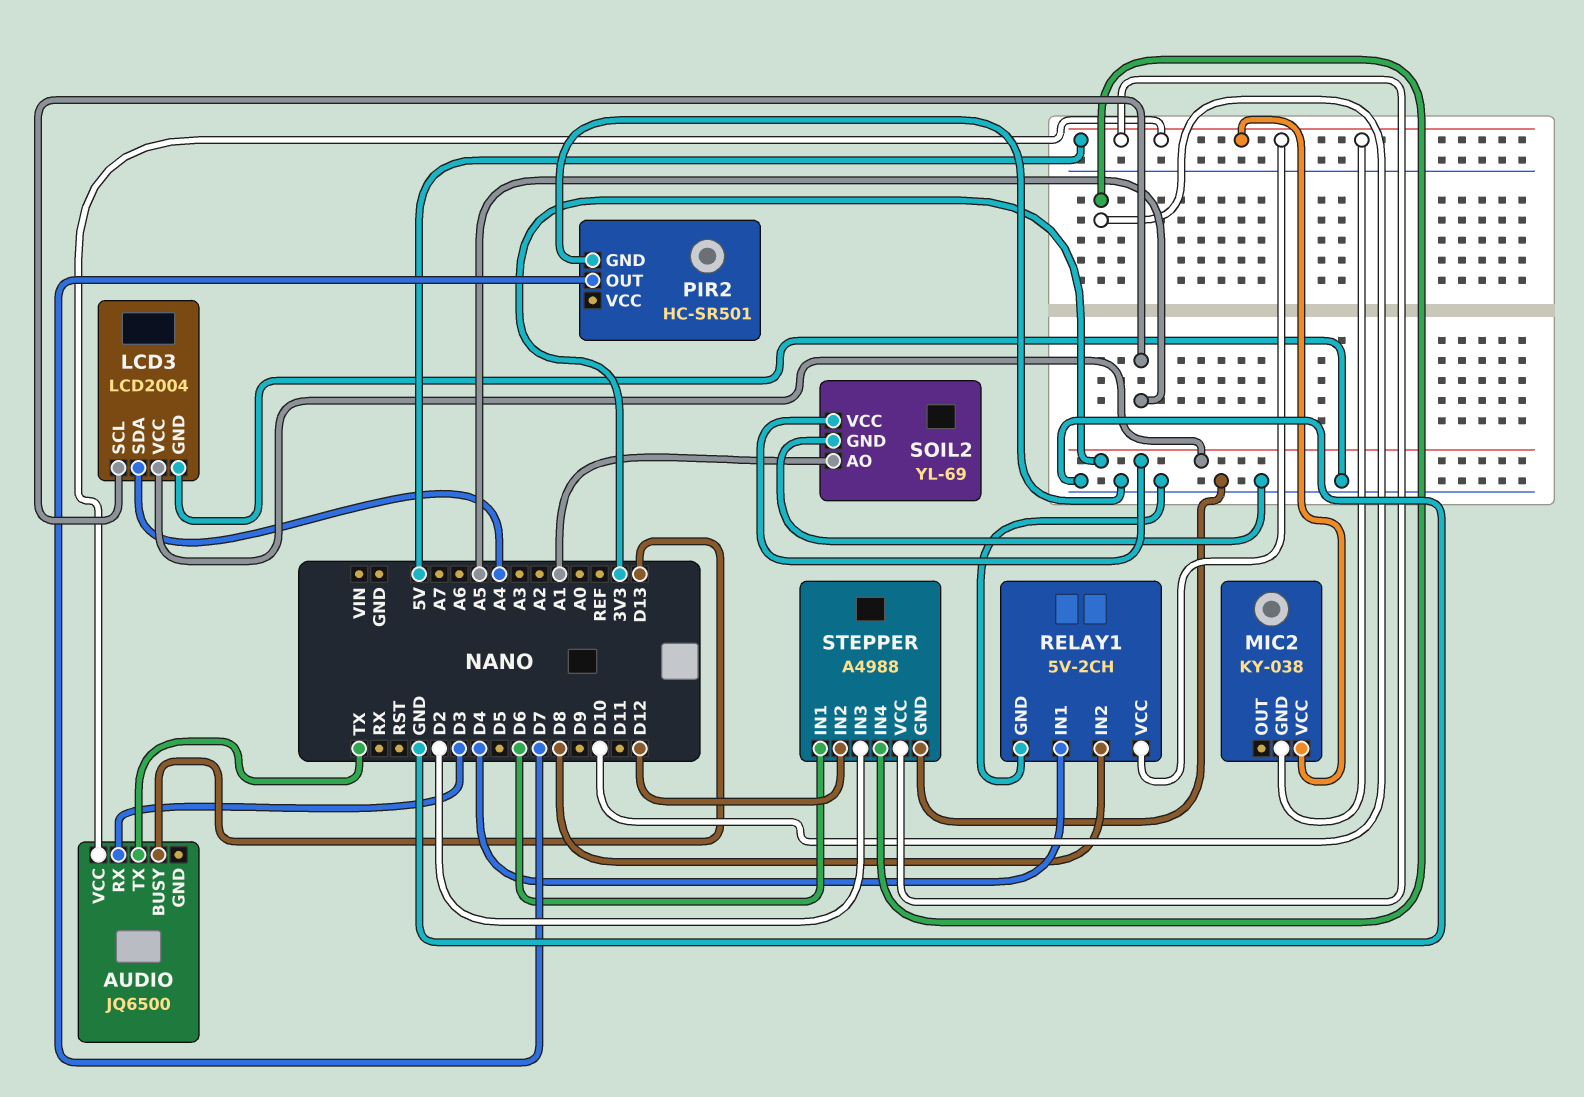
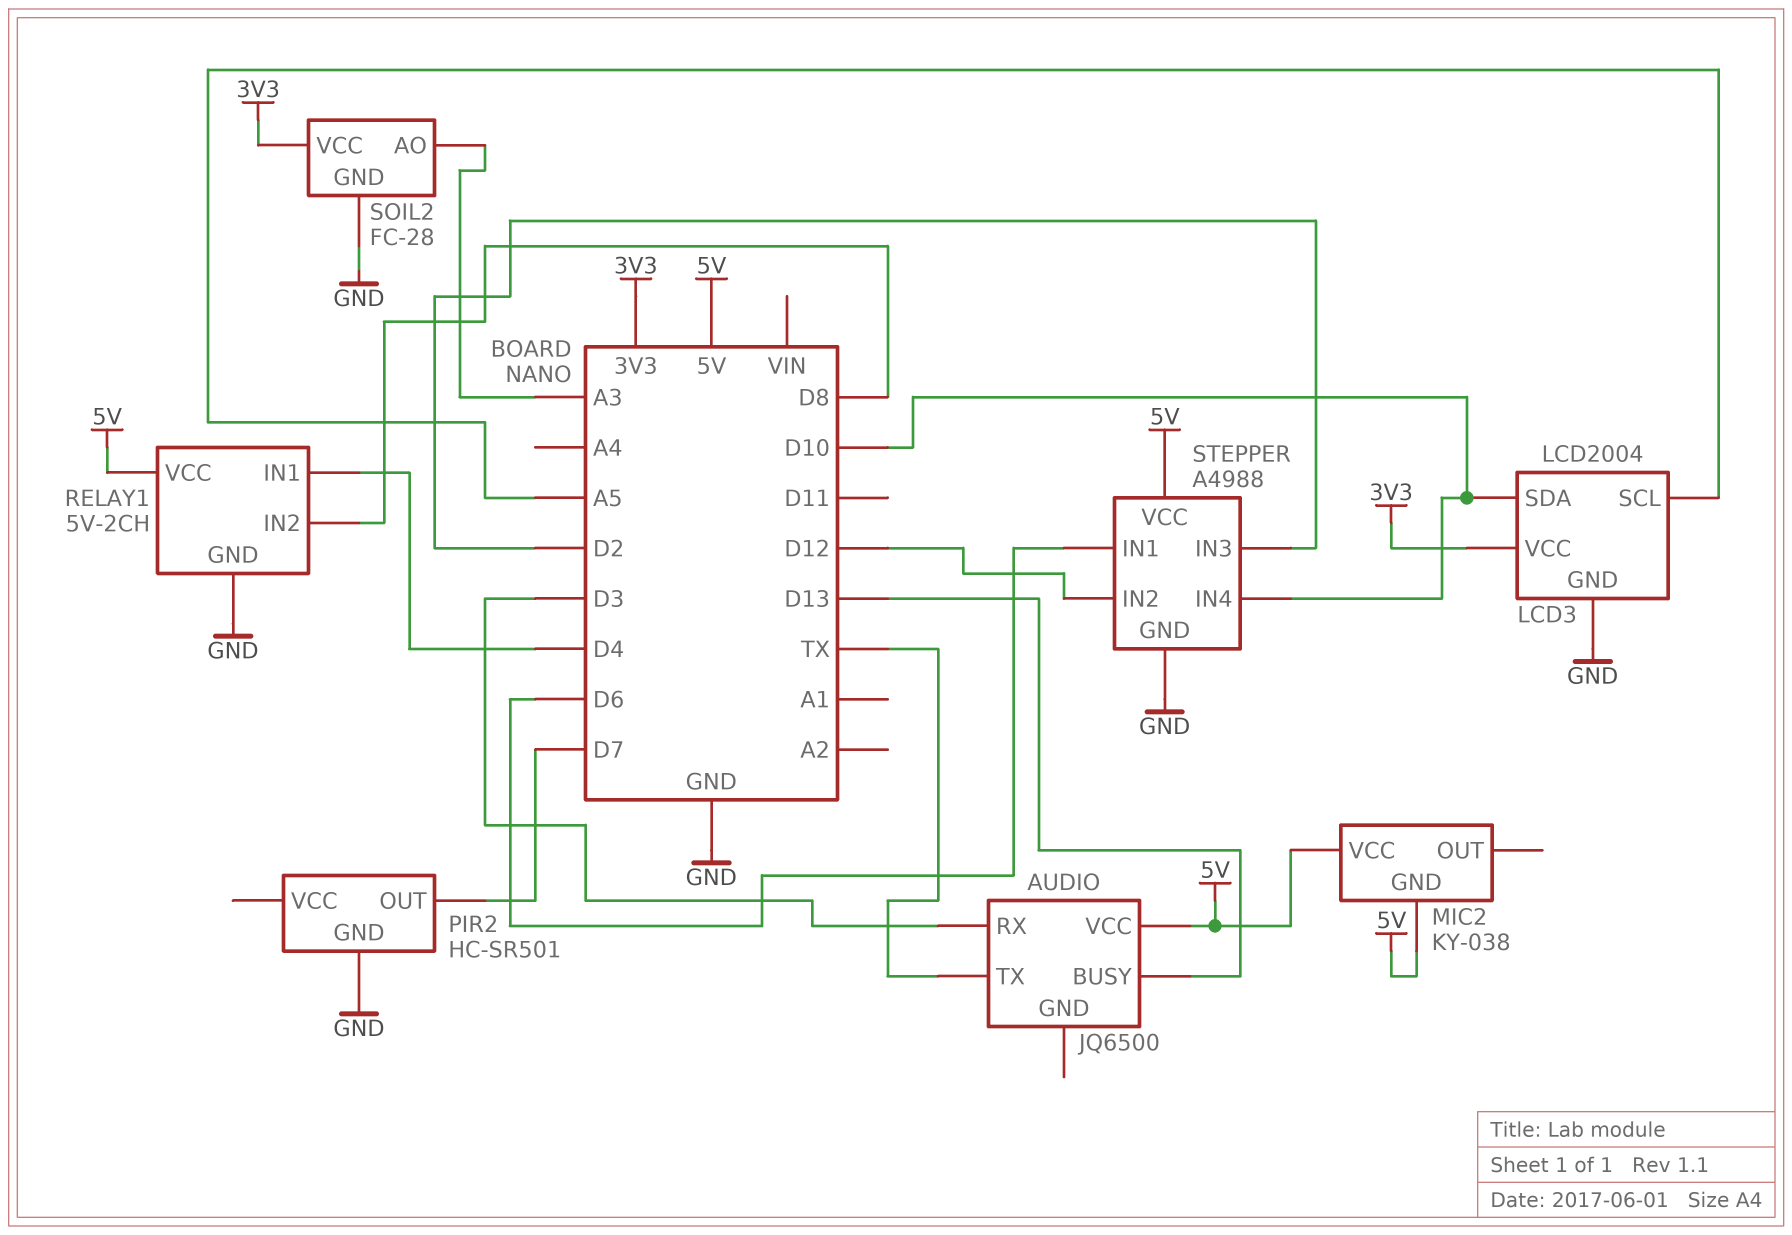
LCD3 pin SDA: A4 -> D10
SOIL2: YL-69 -> FC-28
SOIL2 pin AO: A1 -> A3

